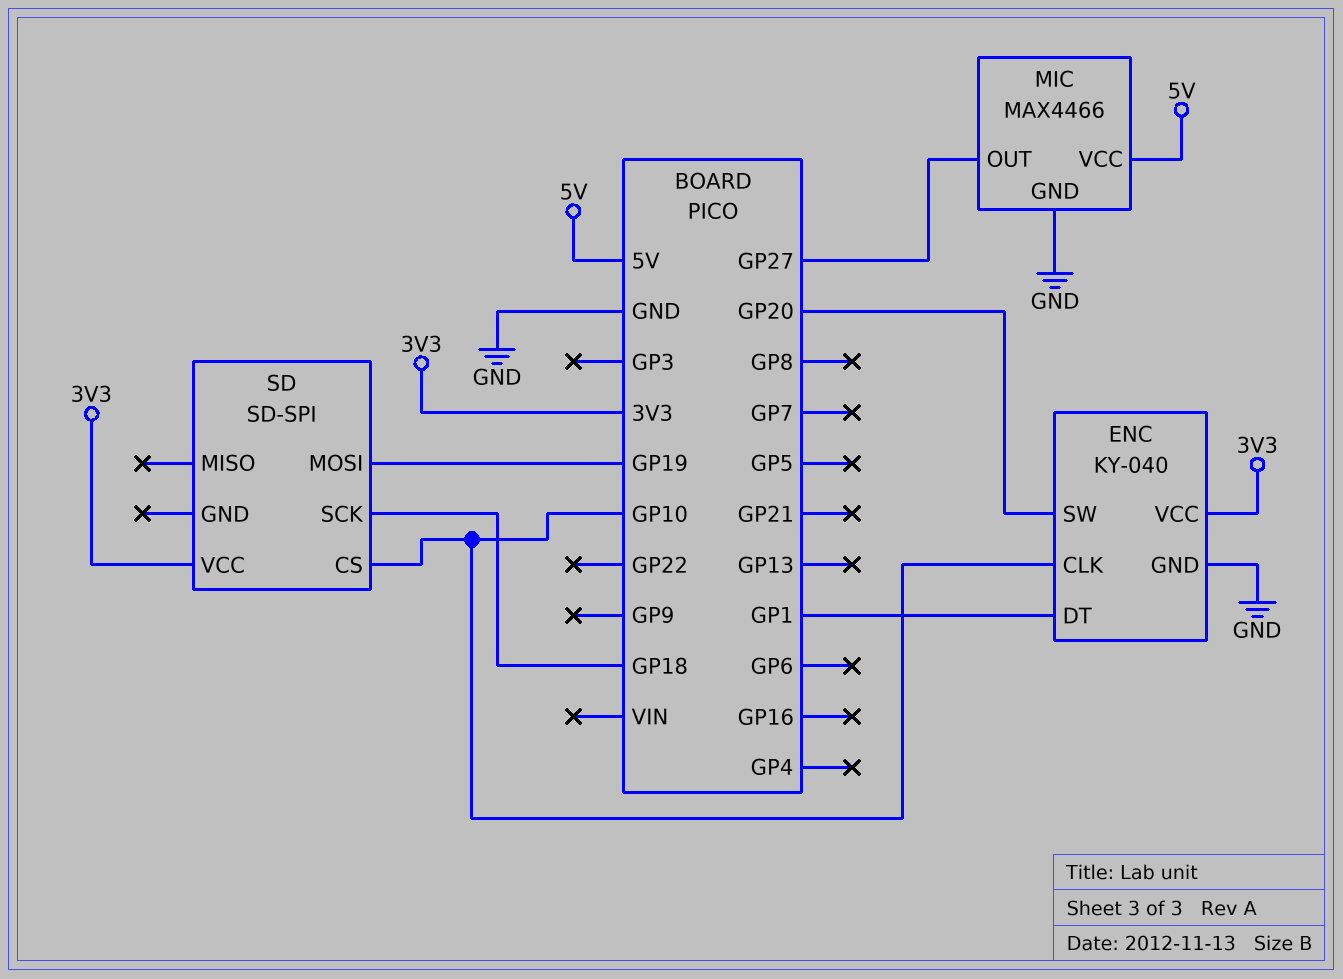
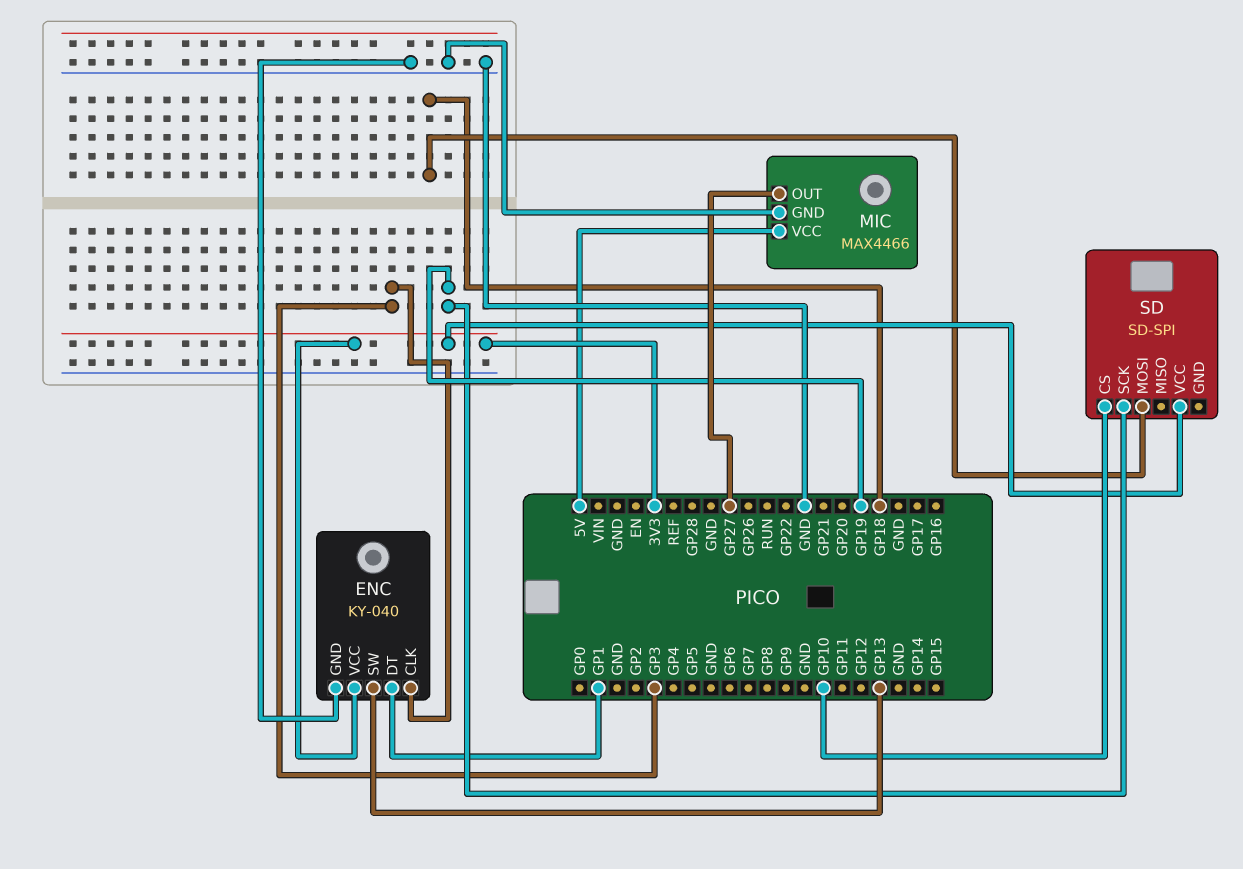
ENC pin CLK: GP10 -> GP3
ENC pin SW: GP20 -> GP13
SD pin MOSI: GP19 -> GP18
SD pin SCK: GP18 -> GP19

